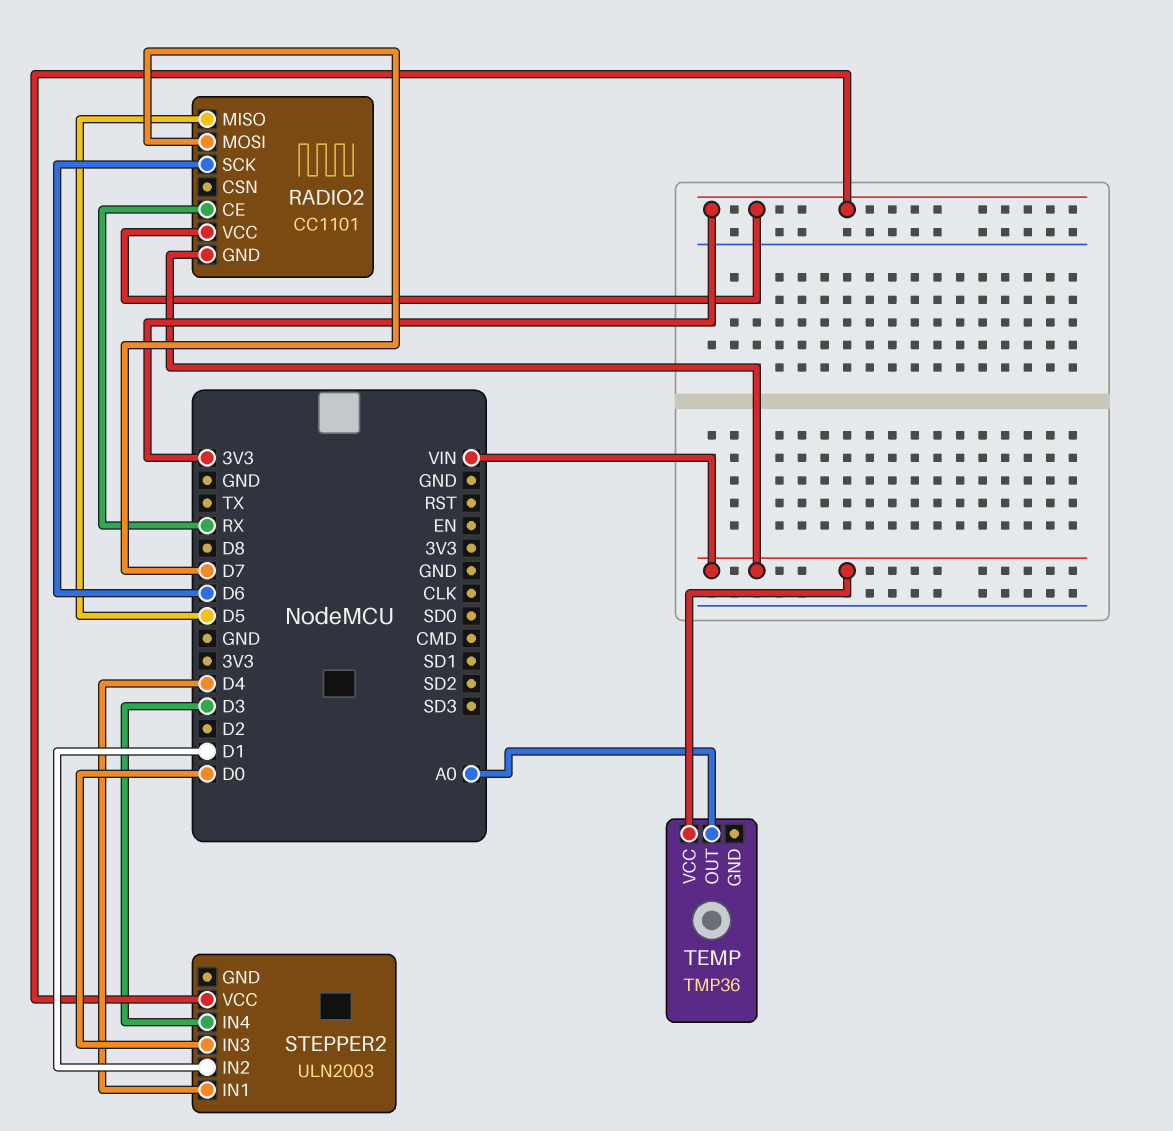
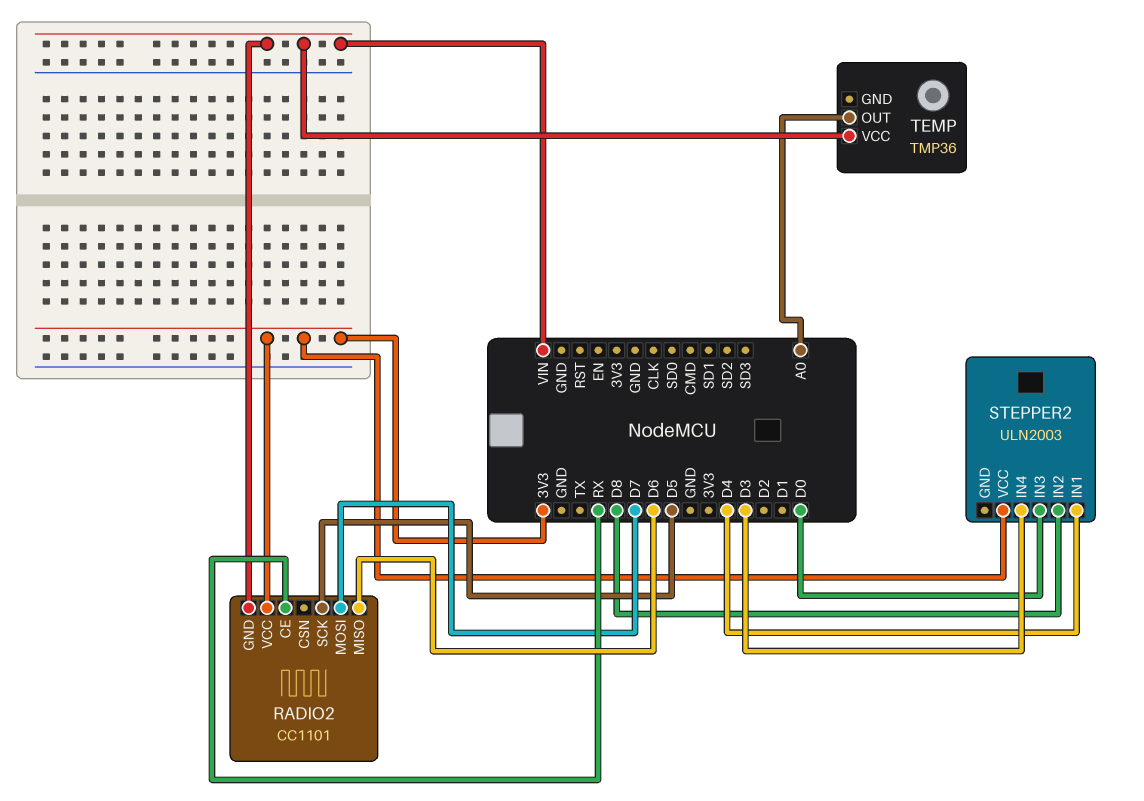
RADIO2 pin MISO: D5 -> D6
RADIO2 pin SCK: D6 -> D5
STEPPER2 pin IN2: D1 -> D8

